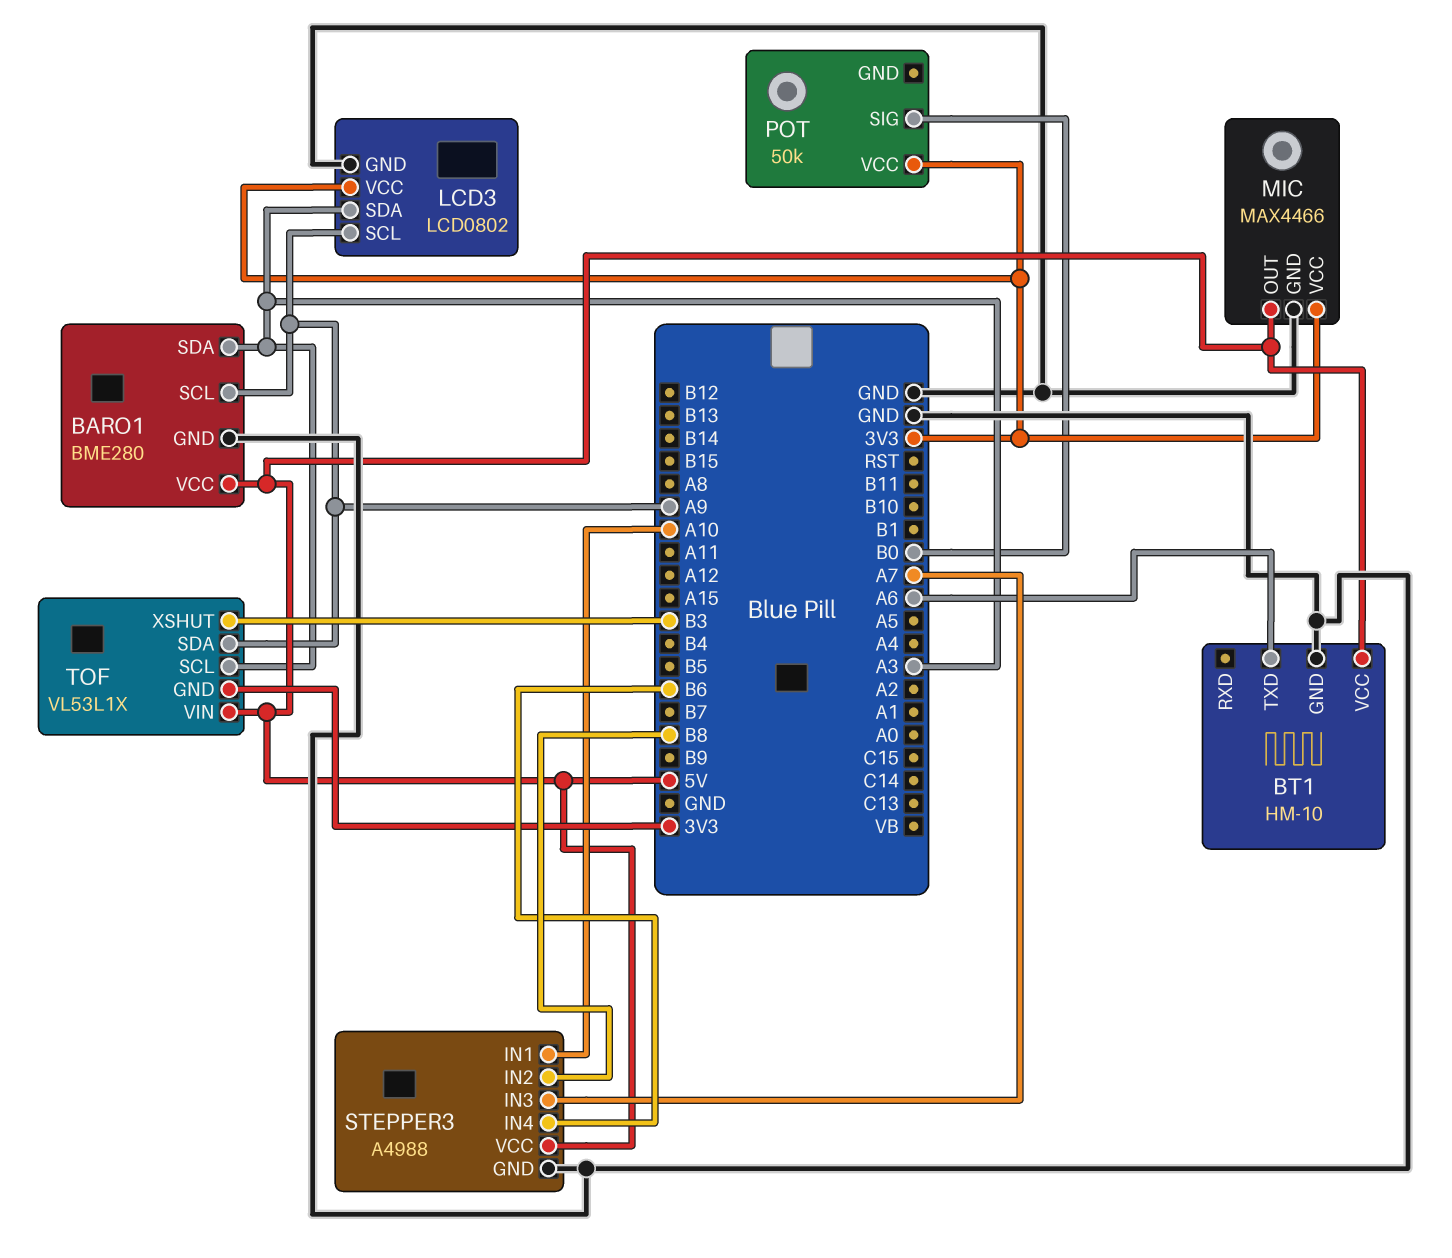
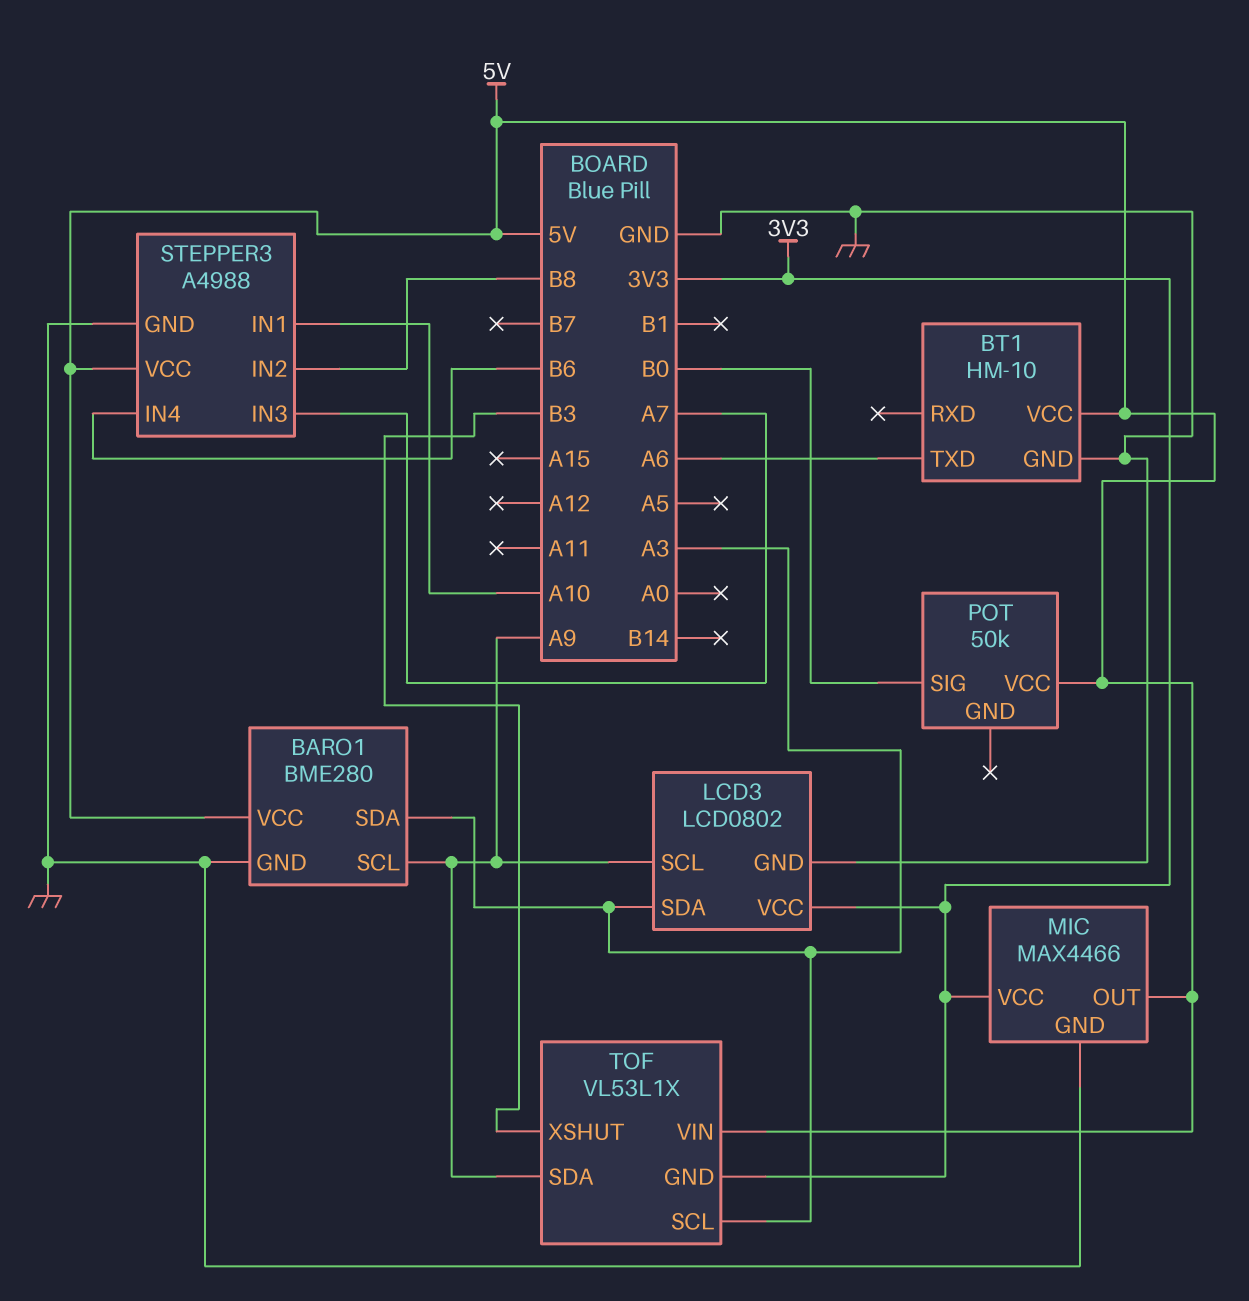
POT pin VCC: 3V3 -> 5V

